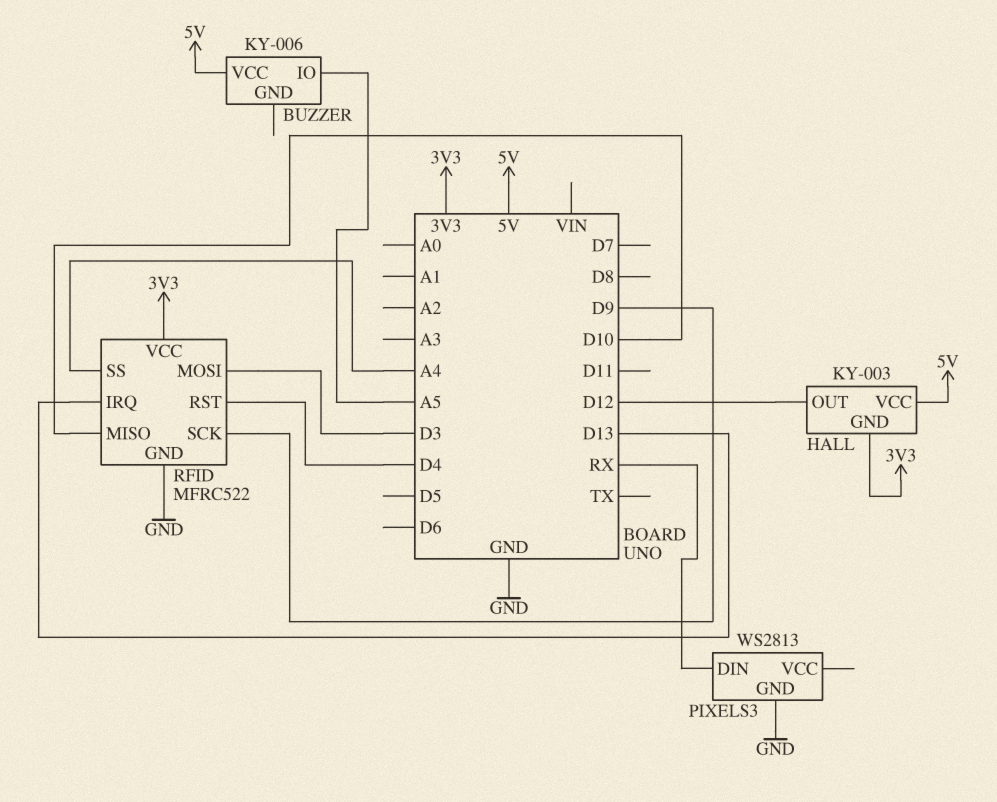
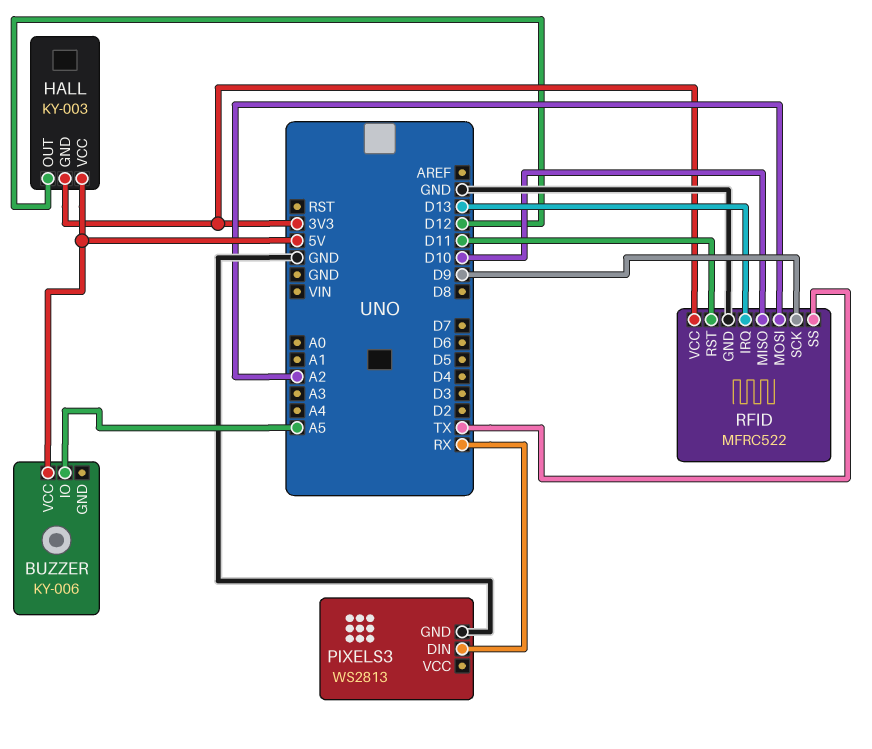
RFID pin MOSI: D3 -> A2
RFID pin RST: D4 -> D11
RFID pin SS: A4 -> TX

